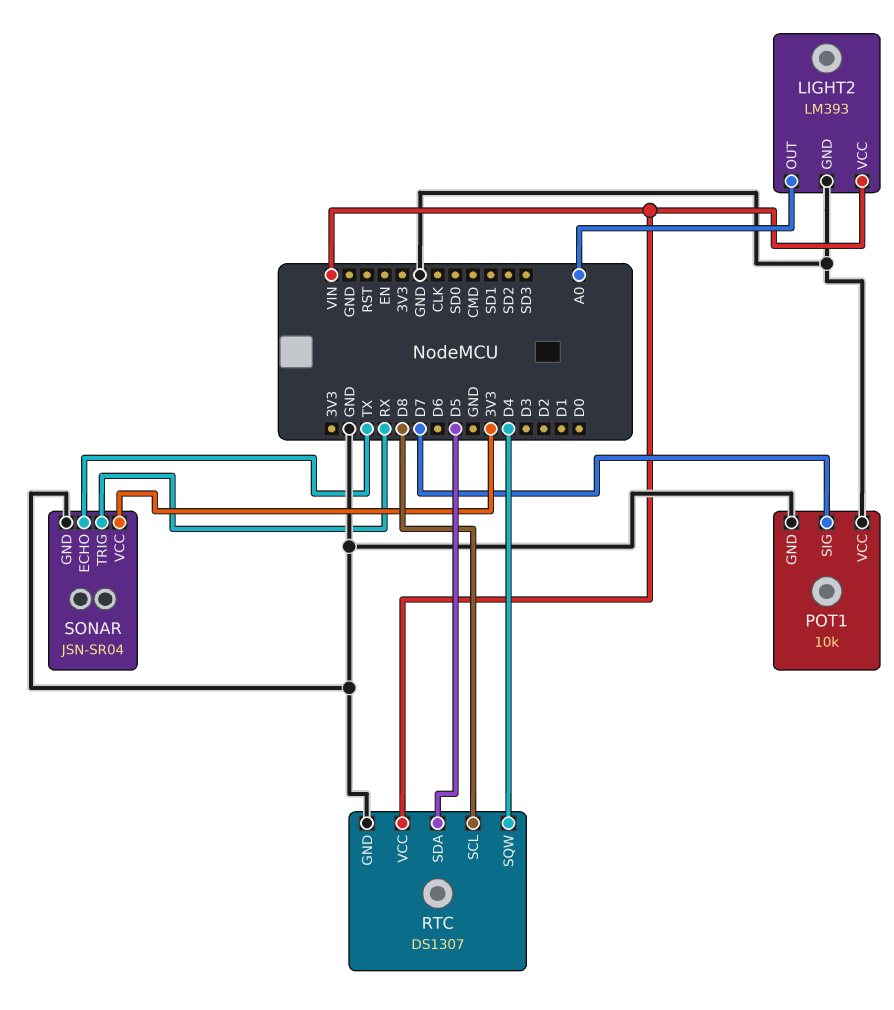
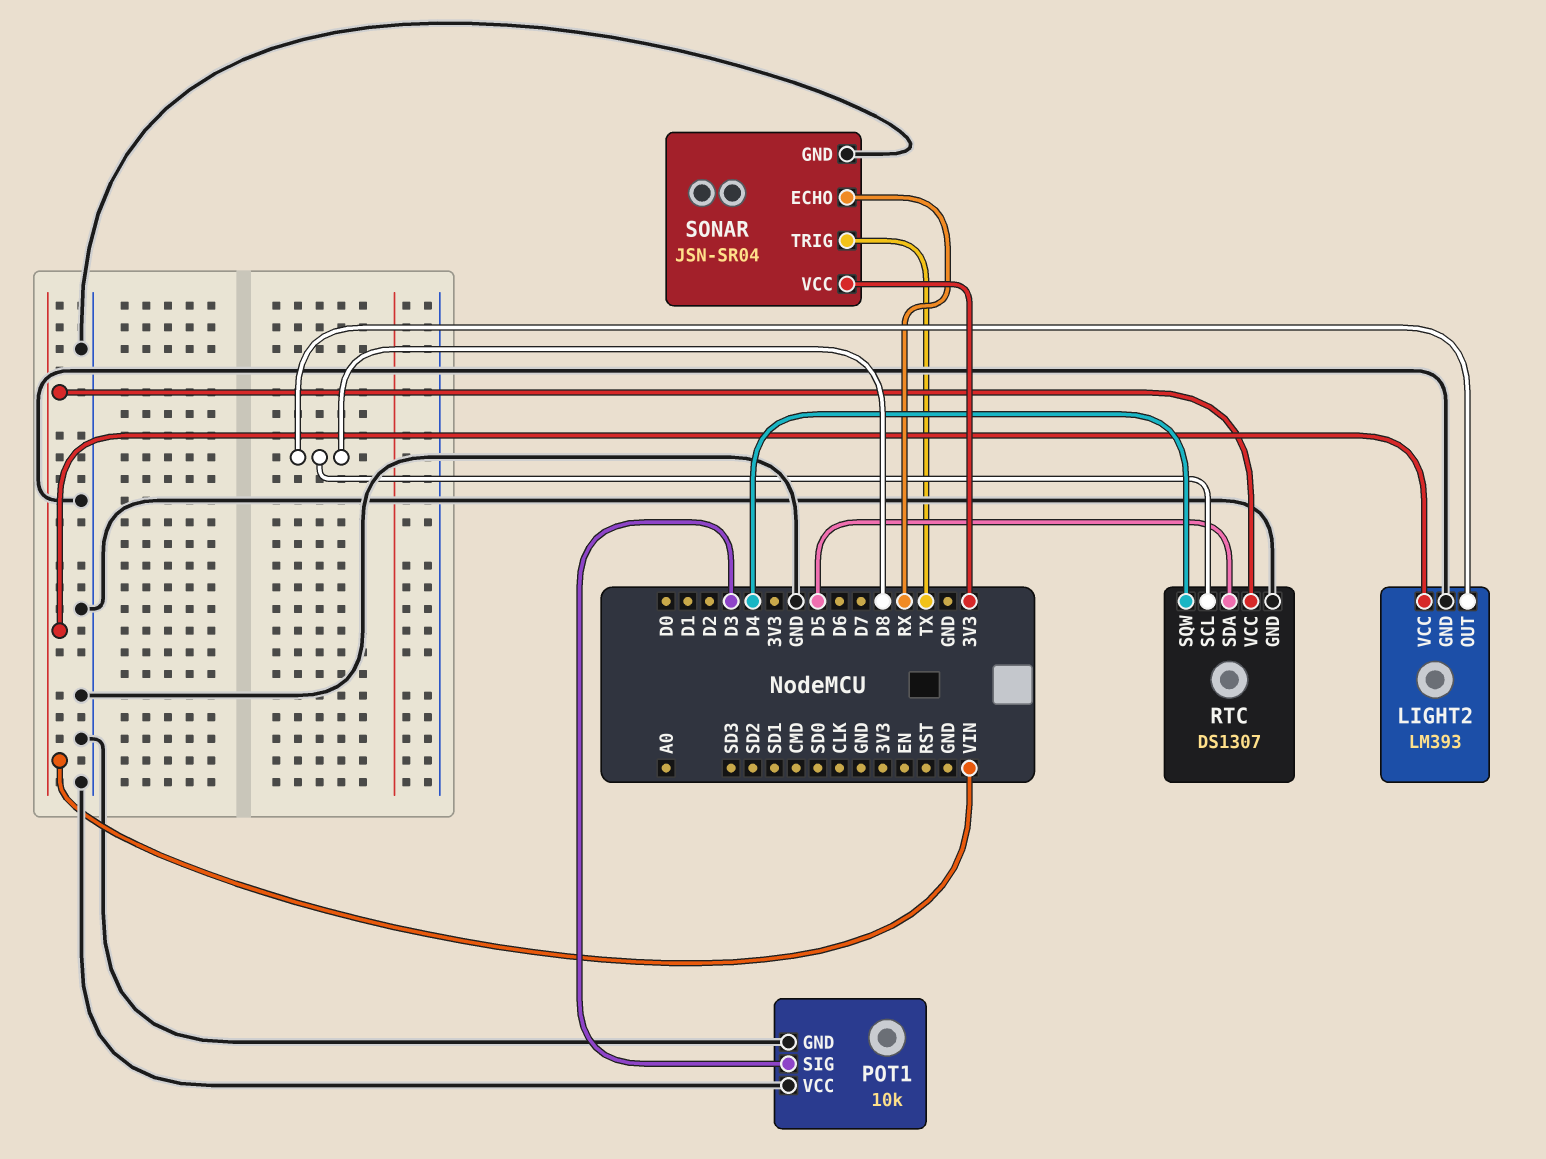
LIGHT2 pin OUT: A0 -> D8
POT1 pin SIG: D7 -> D3
SONAR pin ECHO: TX -> RX
SONAR pin TRIG: RX -> TX

